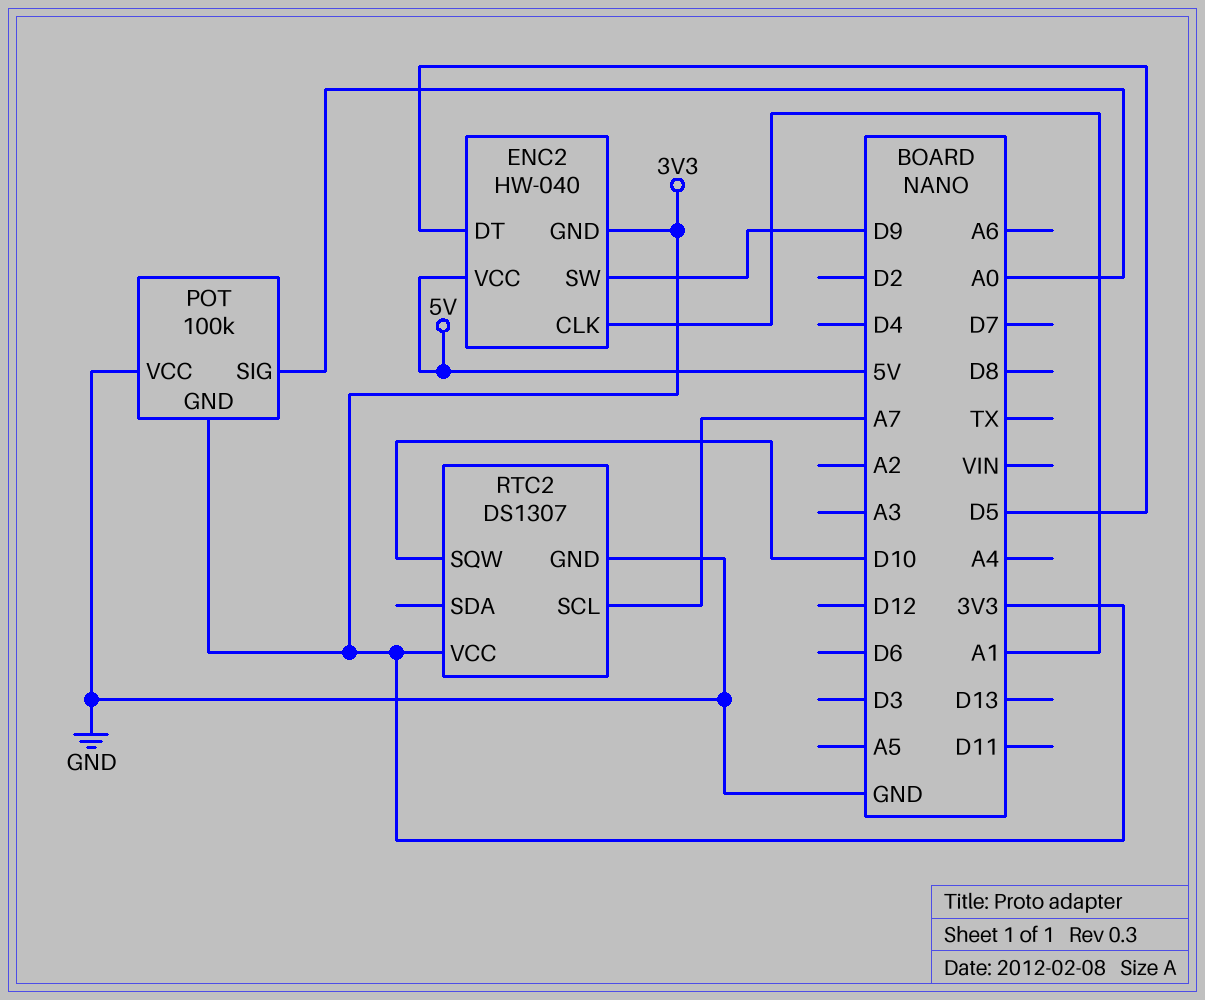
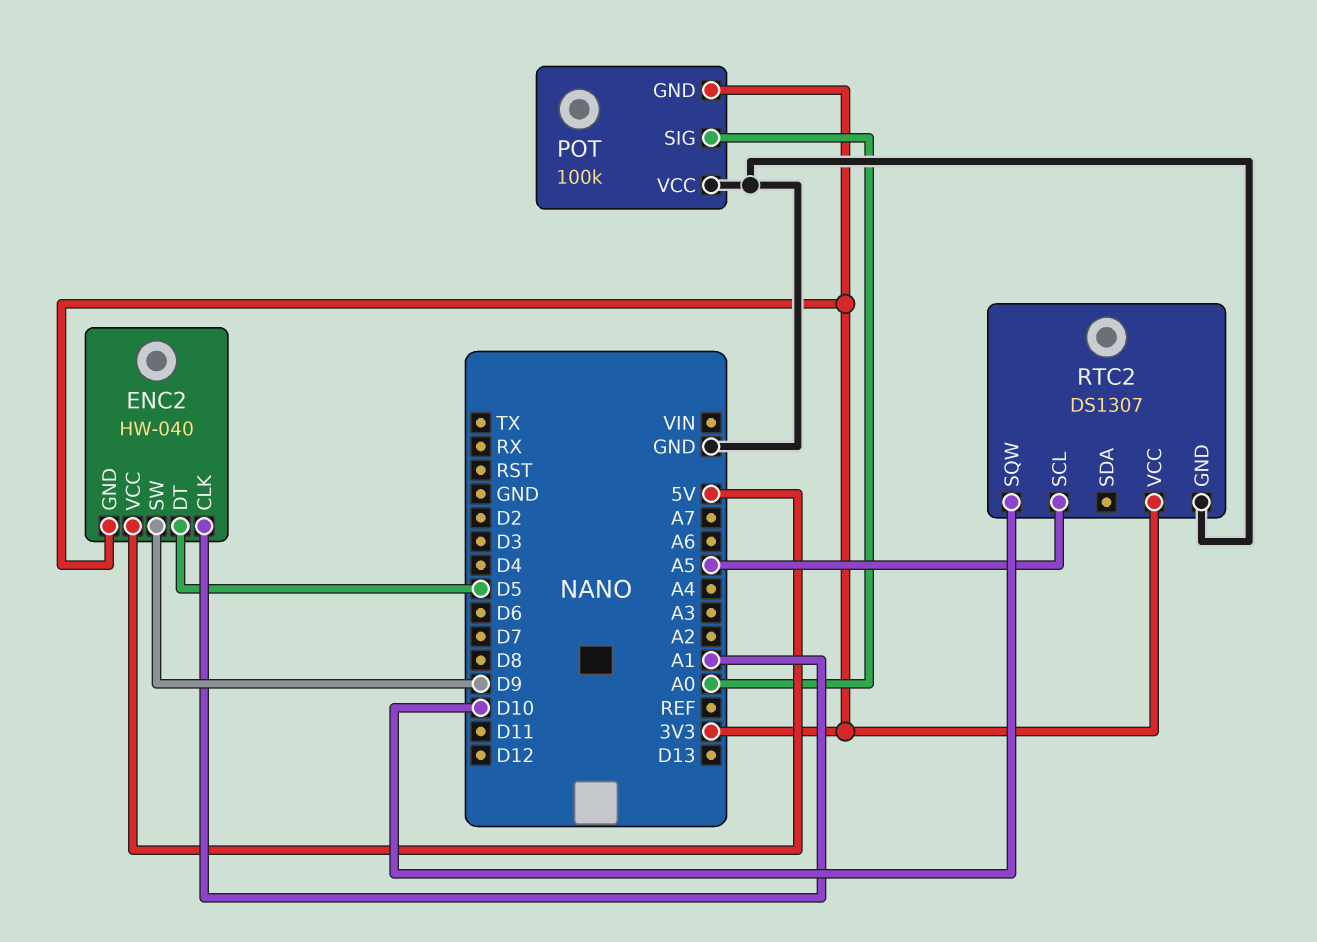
RTC2 pin SCL: A7 -> A5

